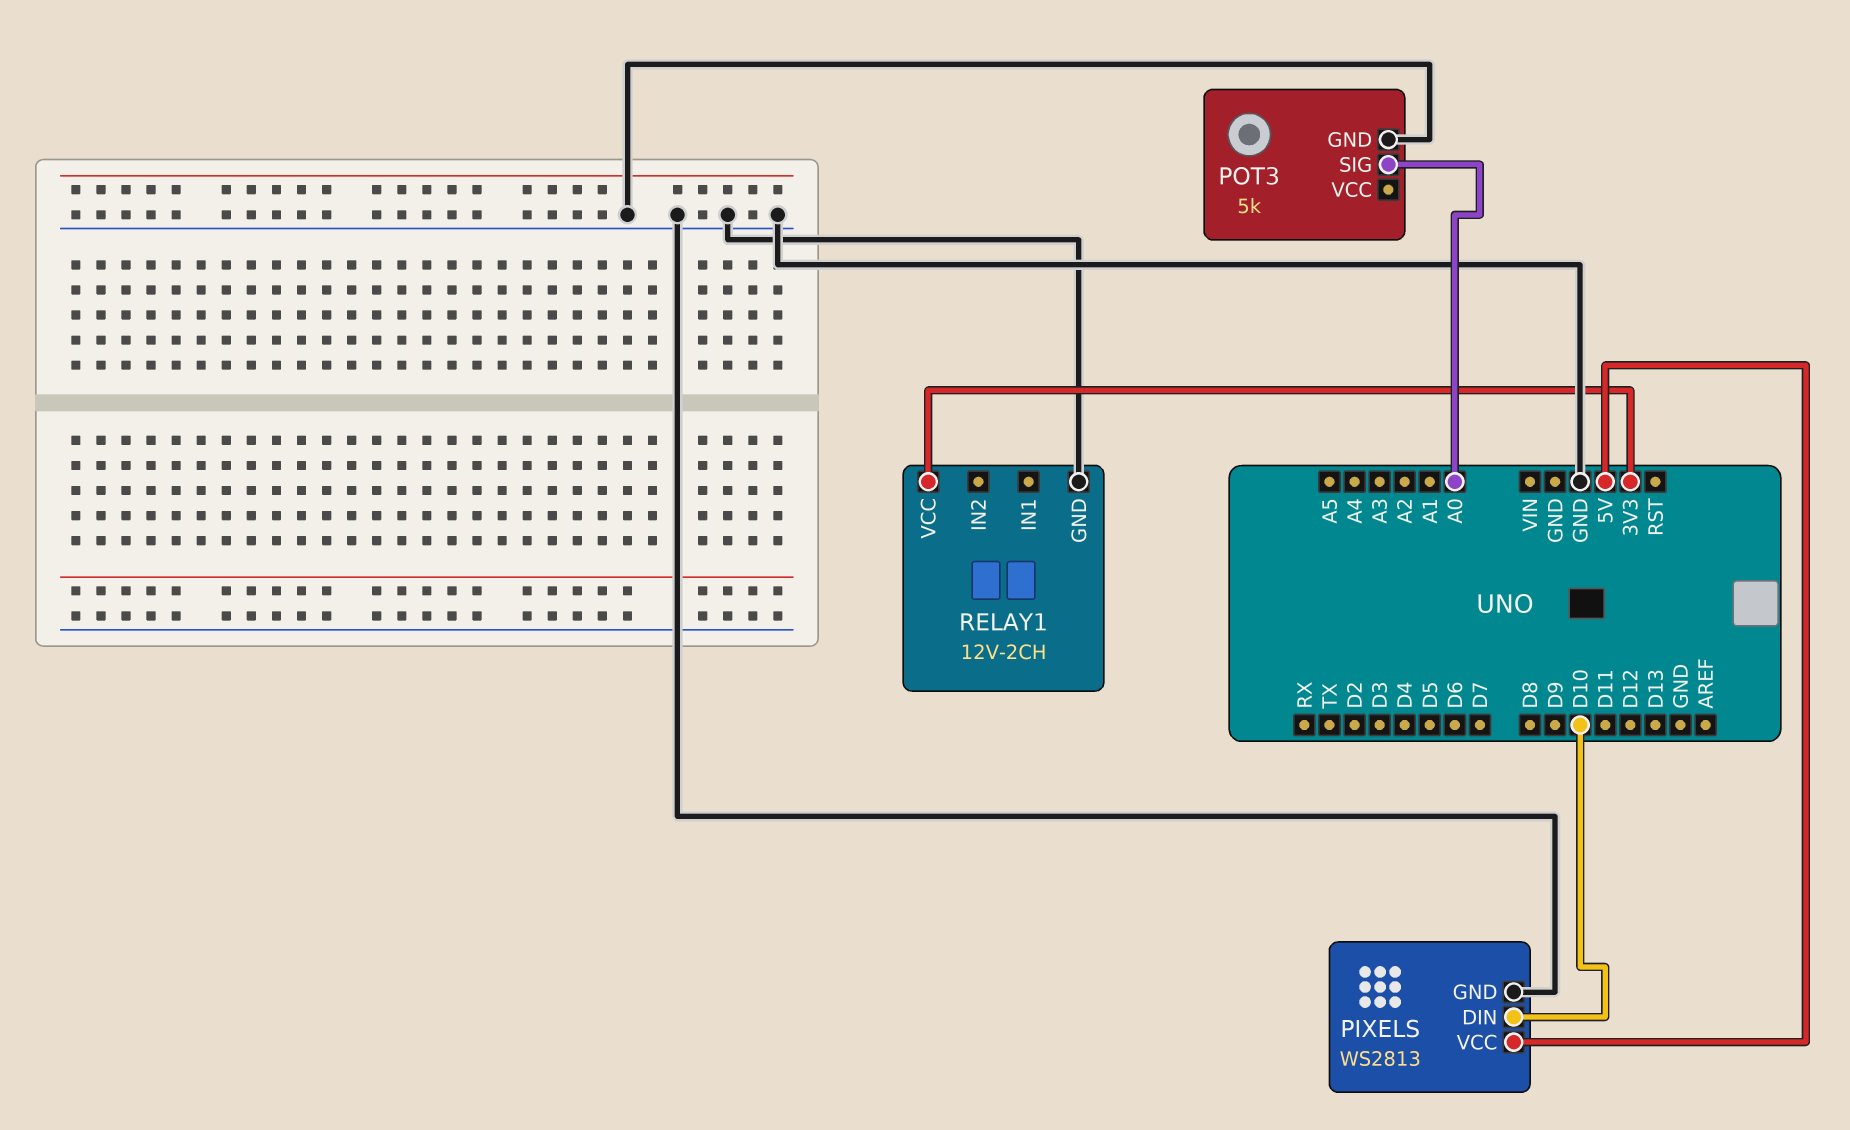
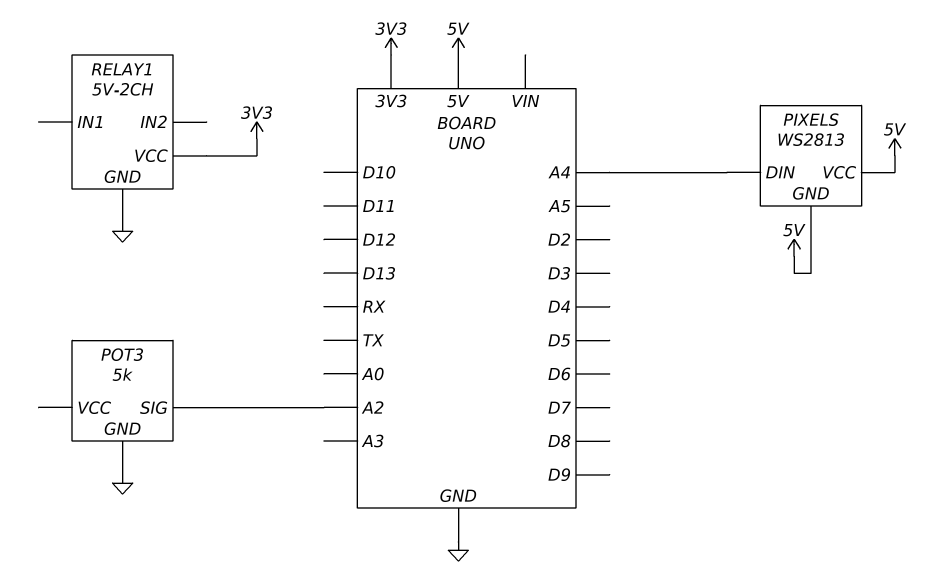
PIXELS pin DIN: D10 -> A4
PIXELS pin GND: GND -> 5V
POT3 pin SIG: A0 -> A2
RELAY1: 12V-2CH -> 5V-2CH

